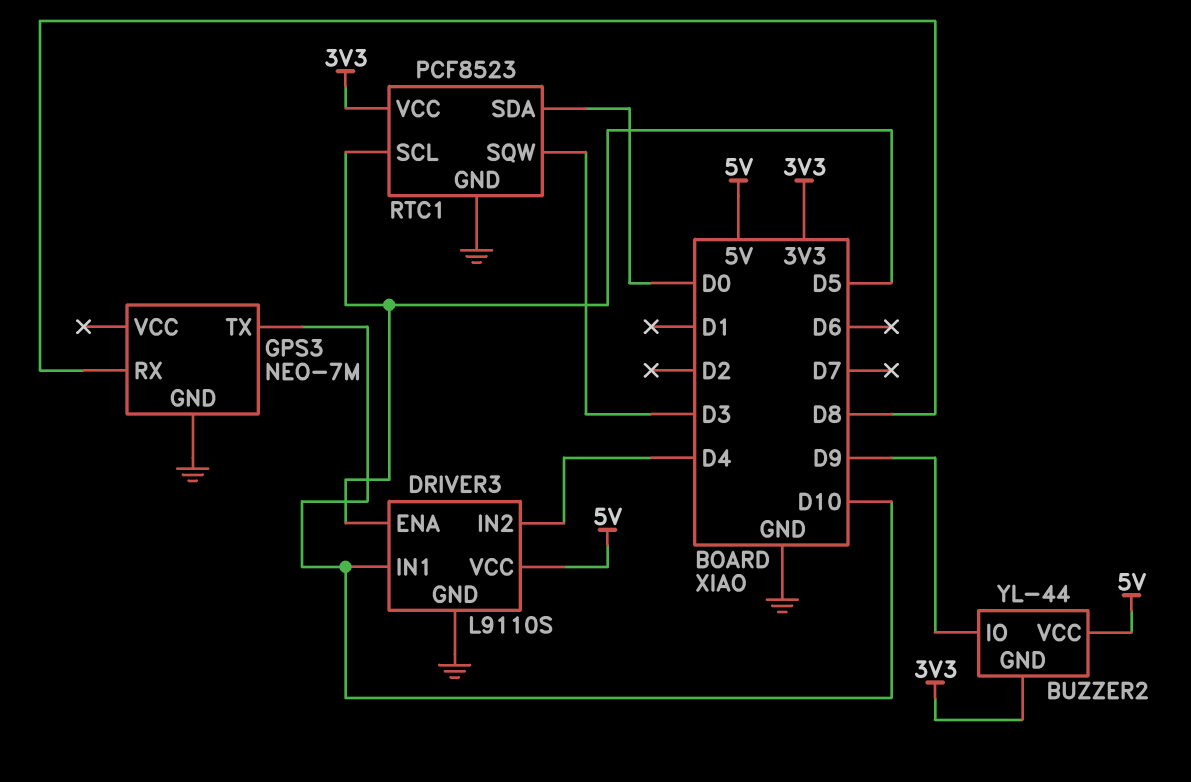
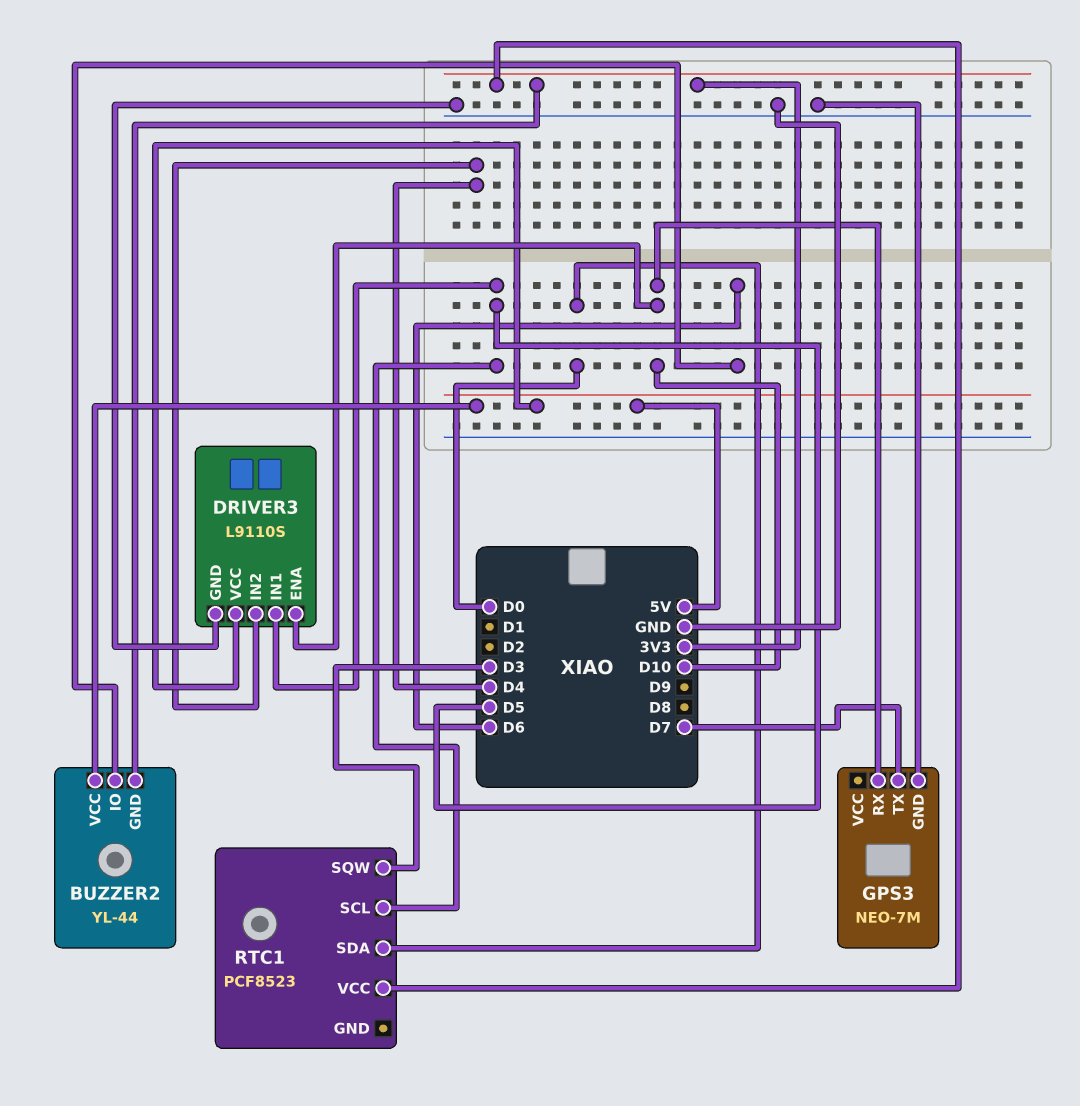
BUZZER2 pin IO: D9 -> D6
DRIVER3 pin ENA: D5 -> D10
DRIVER3 pin IN1: D10 -> D5
GPS3 pin RX: D8 -> D10
GPS3 pin TX: D10 -> D7
RTC1 pin GND: GND -> none

